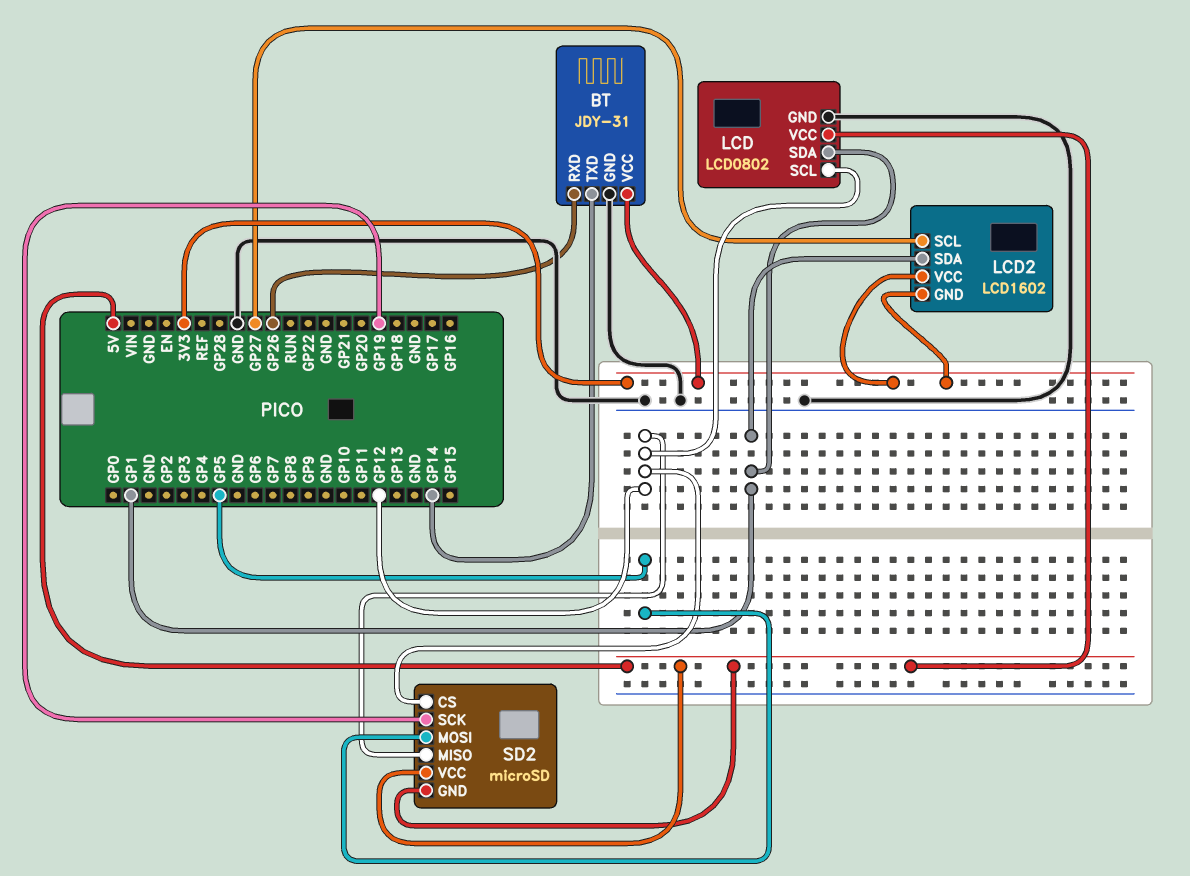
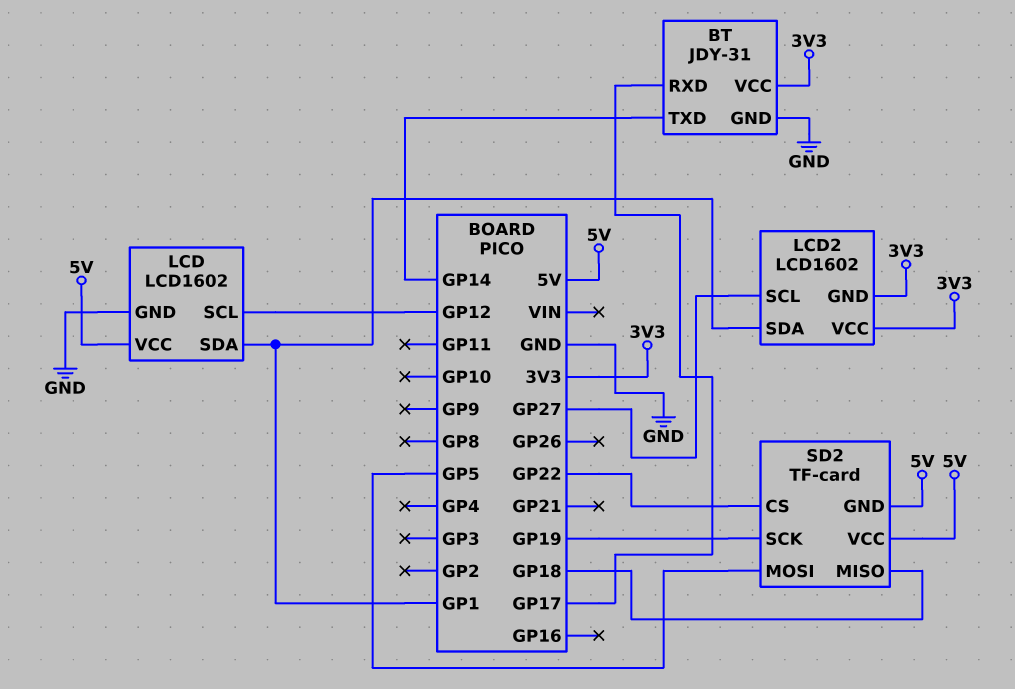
BT pin RXD: GP26 -> GP17
LCD: LCD0802 -> LCD1602
SD2: microSD -> TF-card
SD2 pin CS: GP12 -> GP22
SD2 pin MISO: GP12 -> GP18

